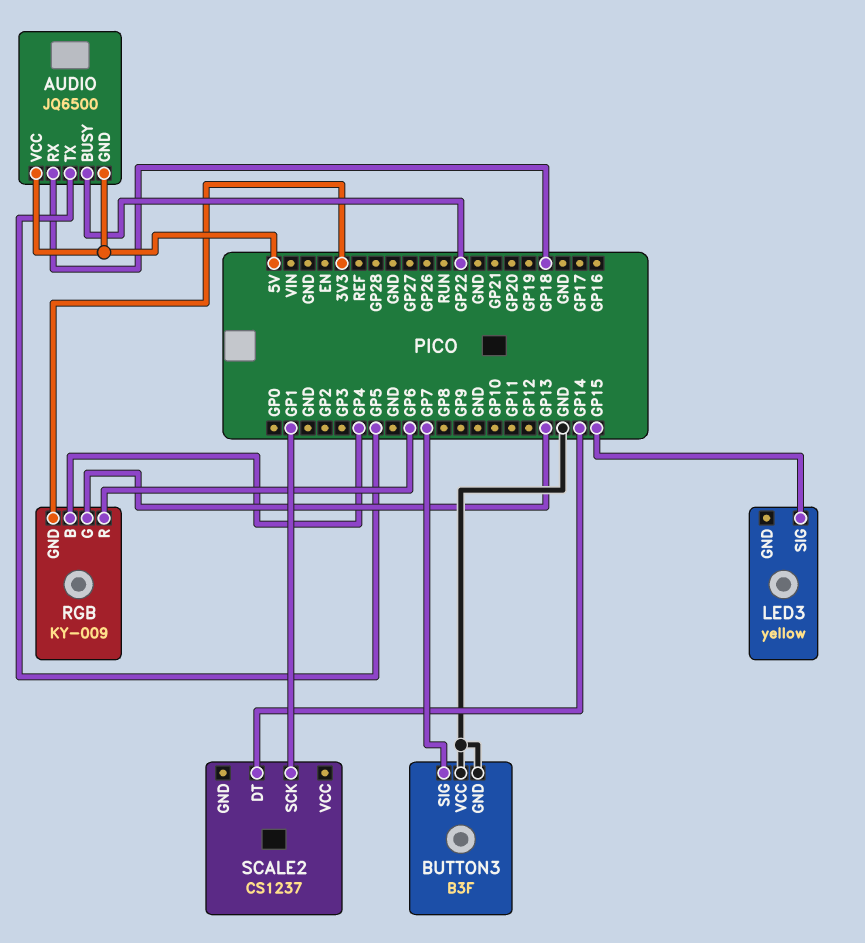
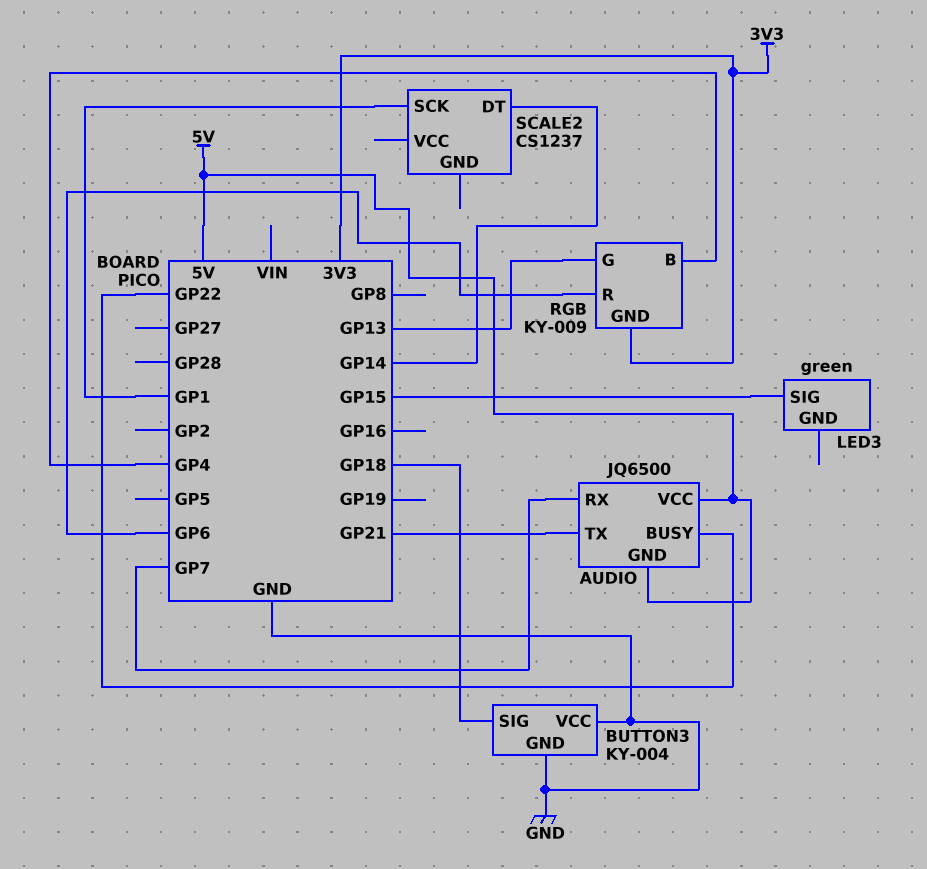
AUDIO pin RX: GP18 -> GP7
AUDIO pin TX: GP5 -> GP21
BUTTON3: B3F -> KY-004
BUTTON3 pin SIG: GP7 -> GP18
LED3: yellow -> green

